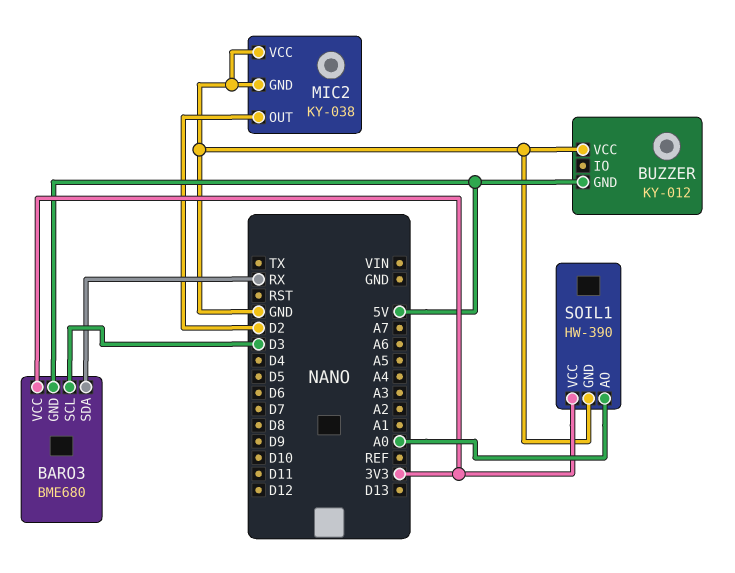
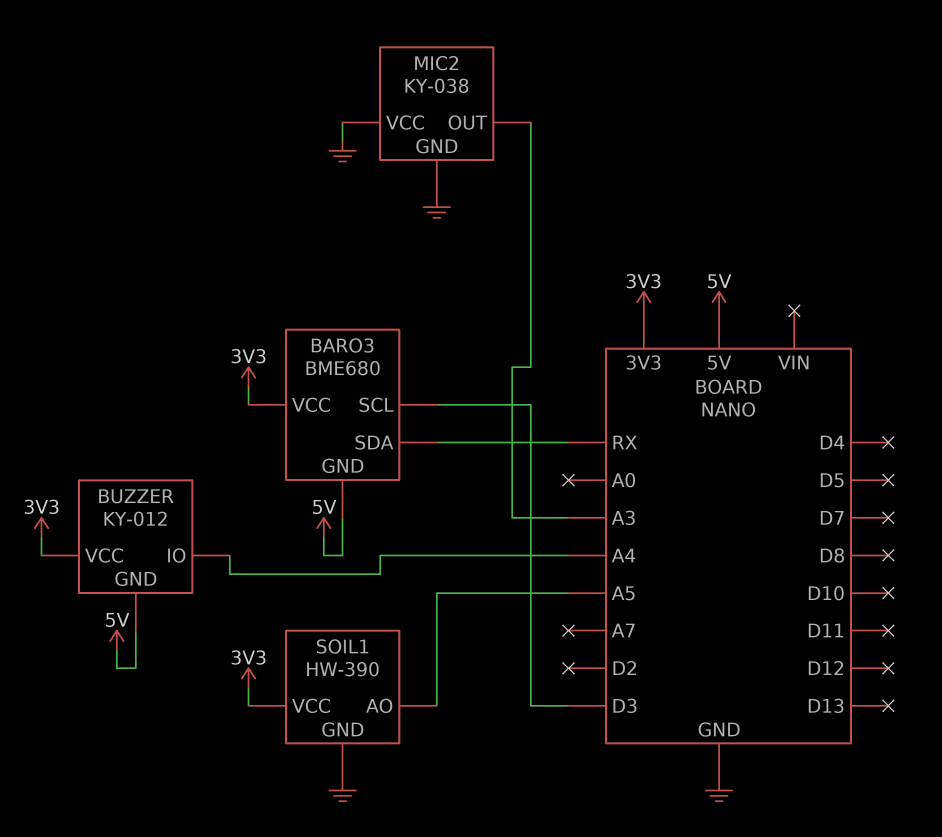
BUZZER pin IO: none -> A4
BUZZER pin VCC: GND -> 3V3
MIC2 pin OUT: D2 -> A3
SOIL1 pin AO: A0 -> A5

